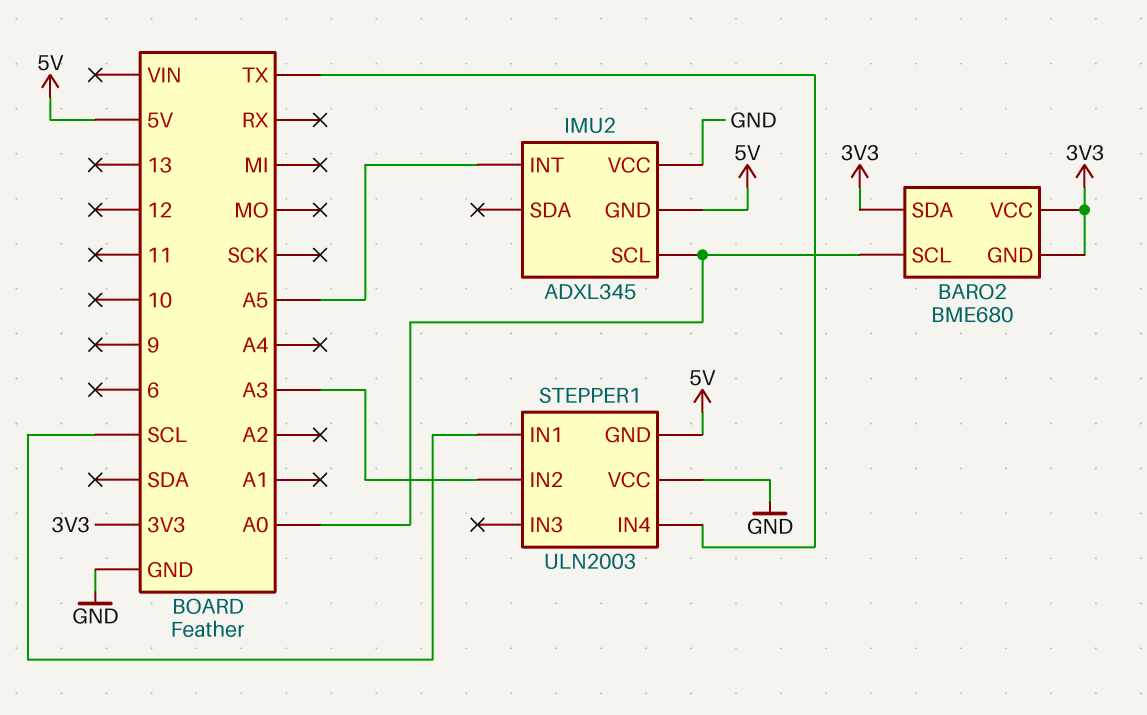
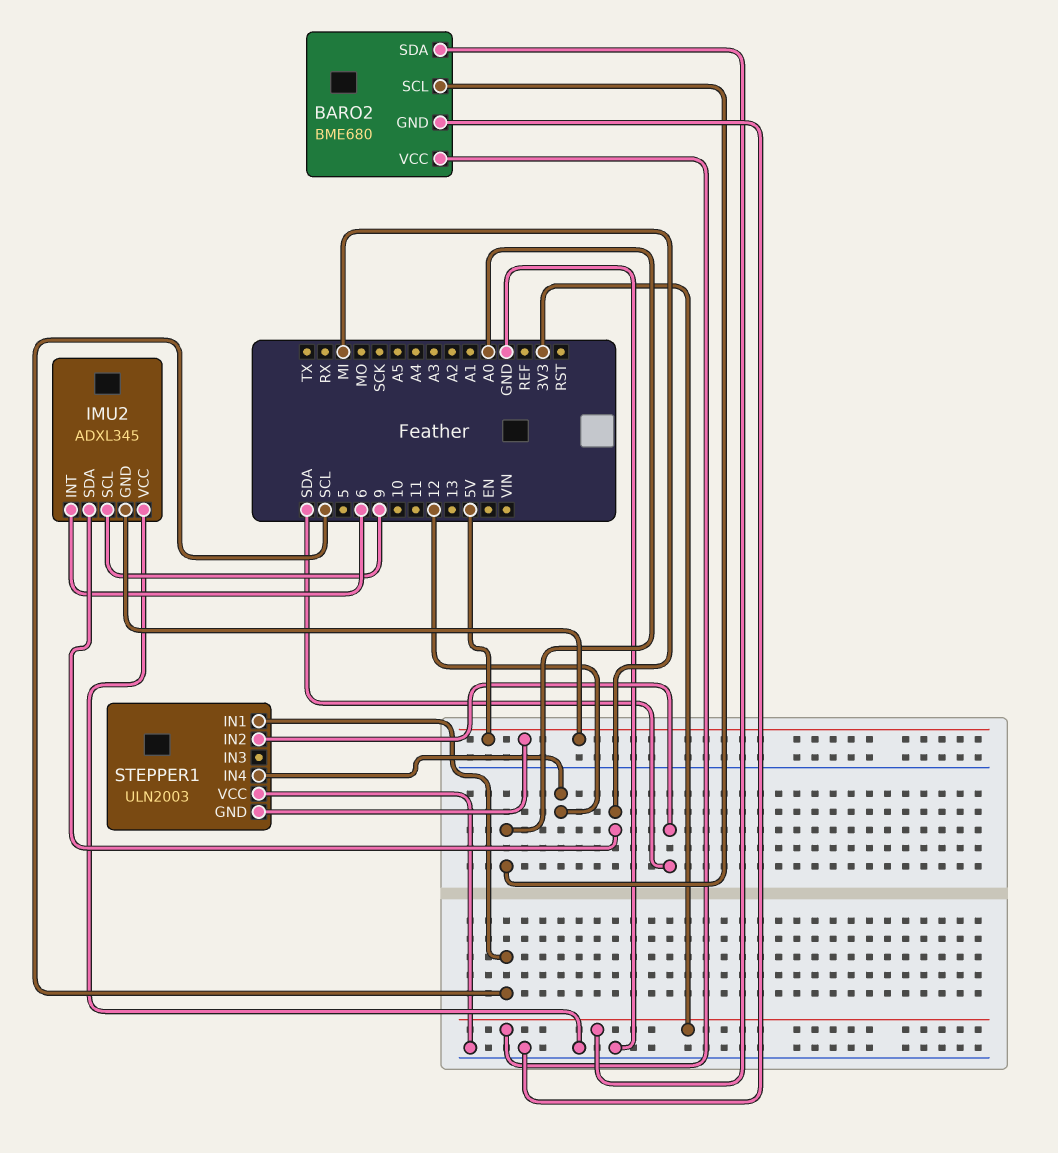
BARO2 pin GND: 3V3 -> GND
IMU2 pin INT: A5 -> 6
IMU2 pin SCL: A0 -> 9
IMU2 pin SDA: none -> MI
STEPPER1 pin IN2: A3 -> SDA
STEPPER1 pin IN4: TX -> 12

